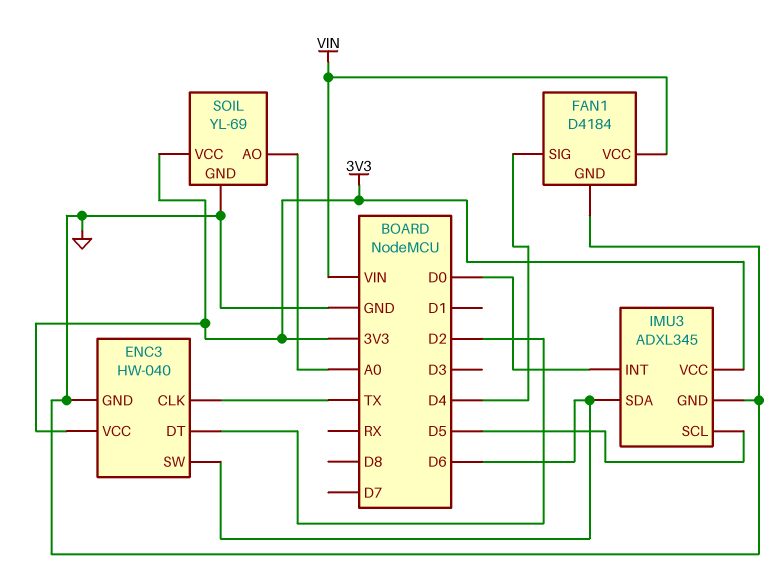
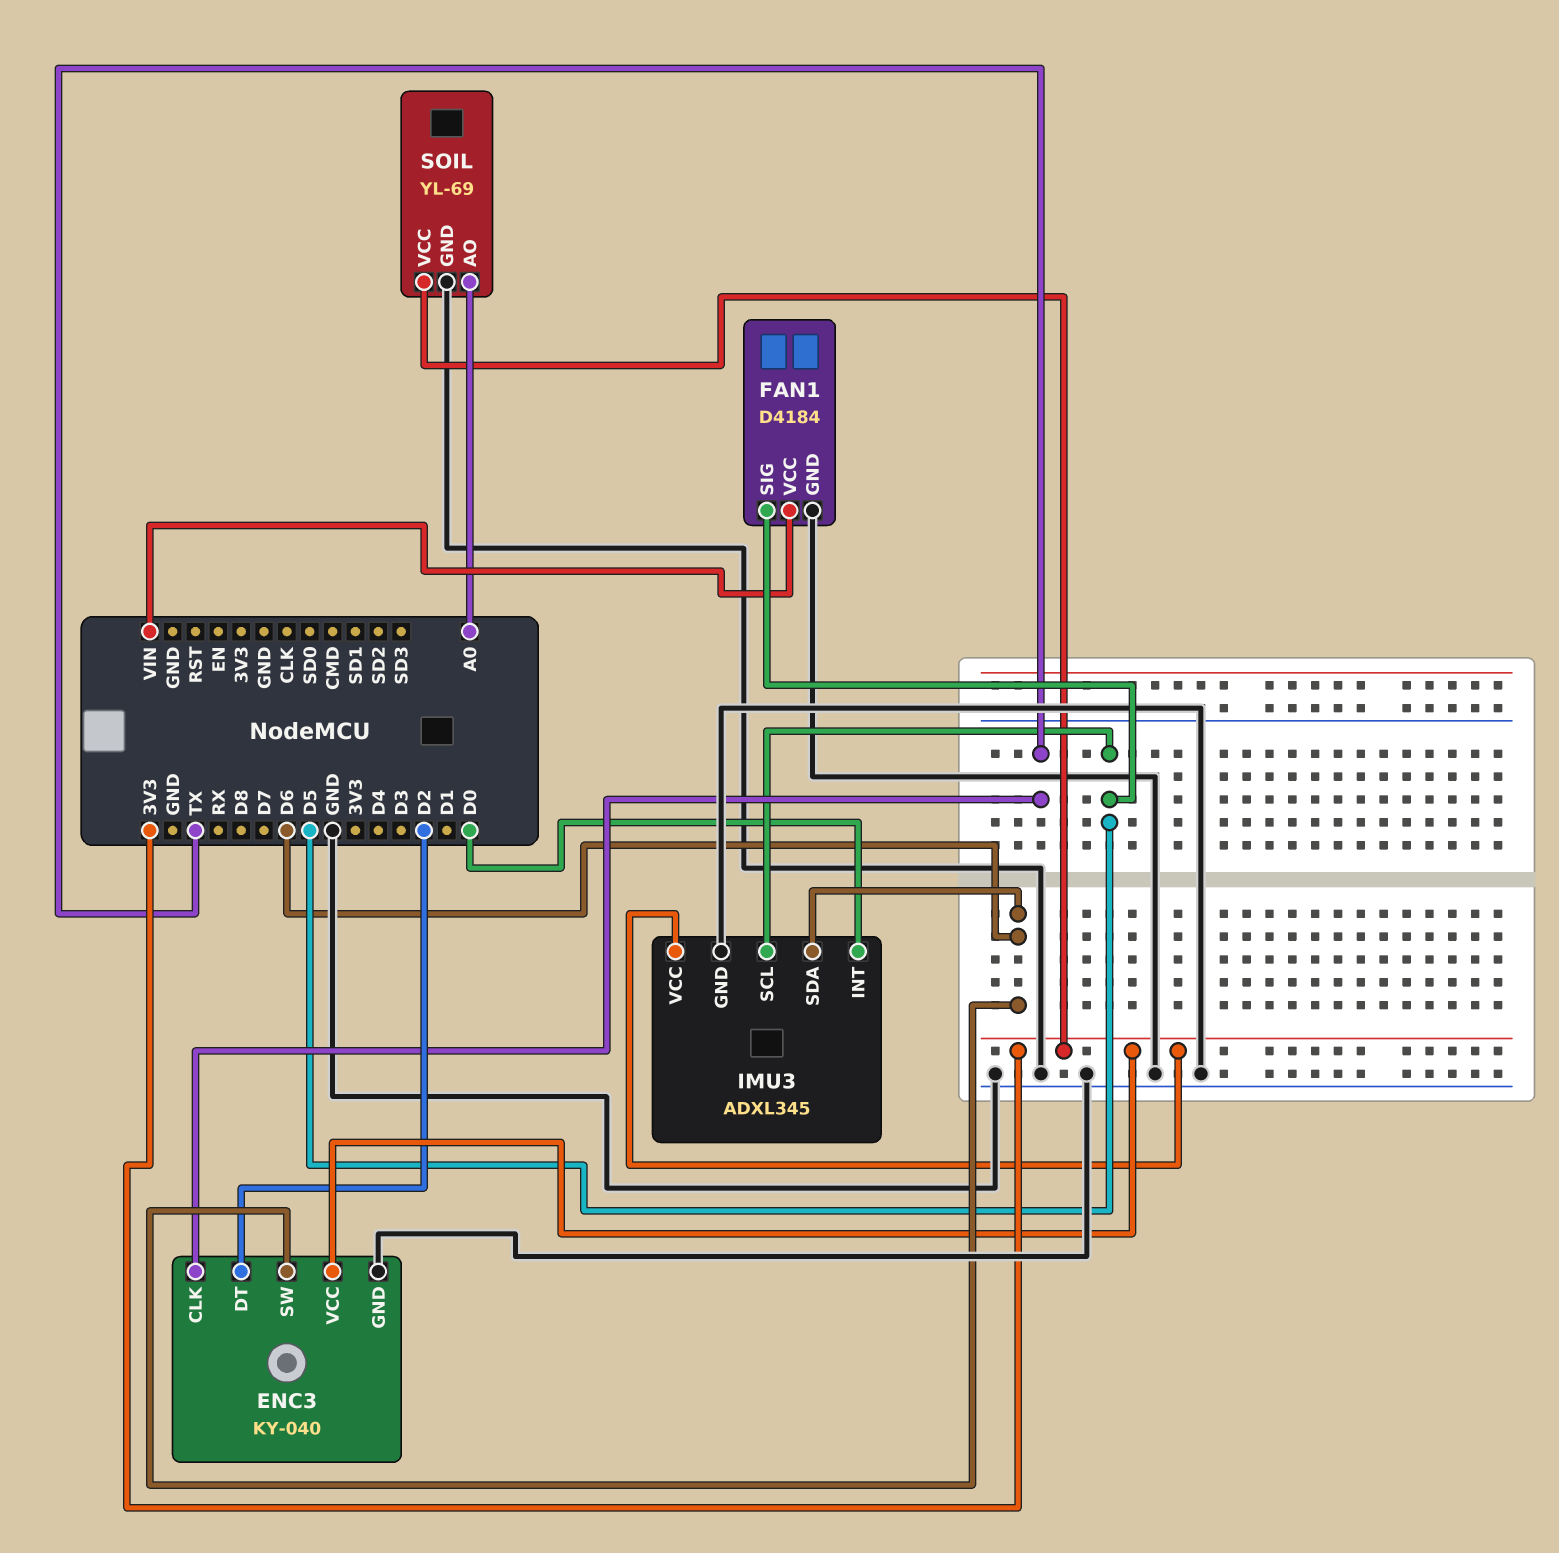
ENC3: HW-040 -> KY-040
FAN1 pin SIG: D4 -> D5

